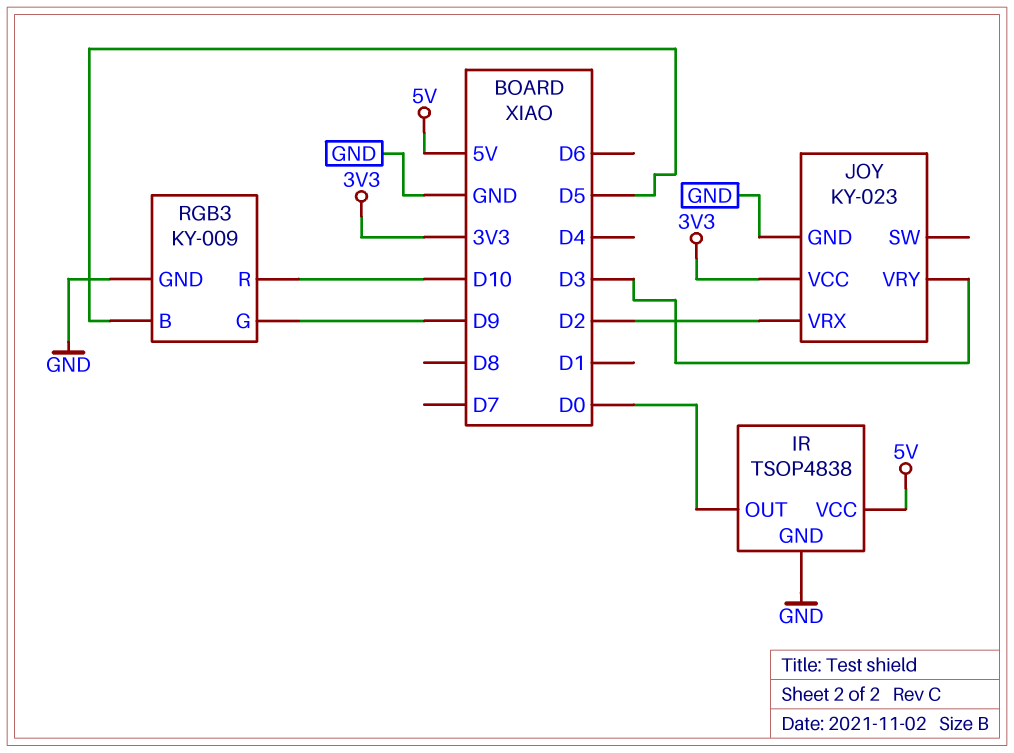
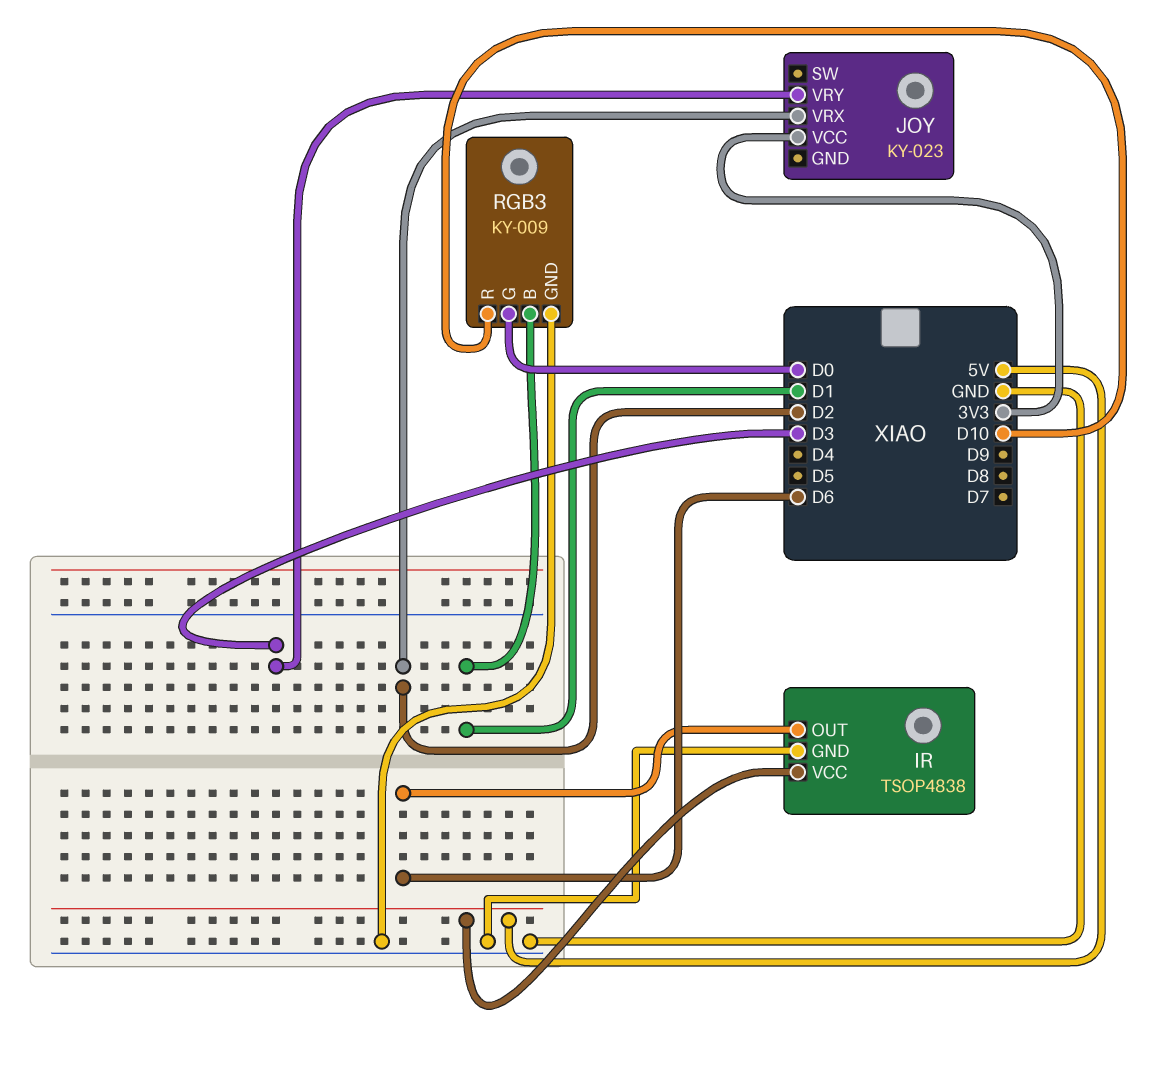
IR pin OUT: D0 -> D6
JOY pin GND: GND -> none
RGB3 pin B: D5 -> D1
RGB3 pin G: D9 -> D0

